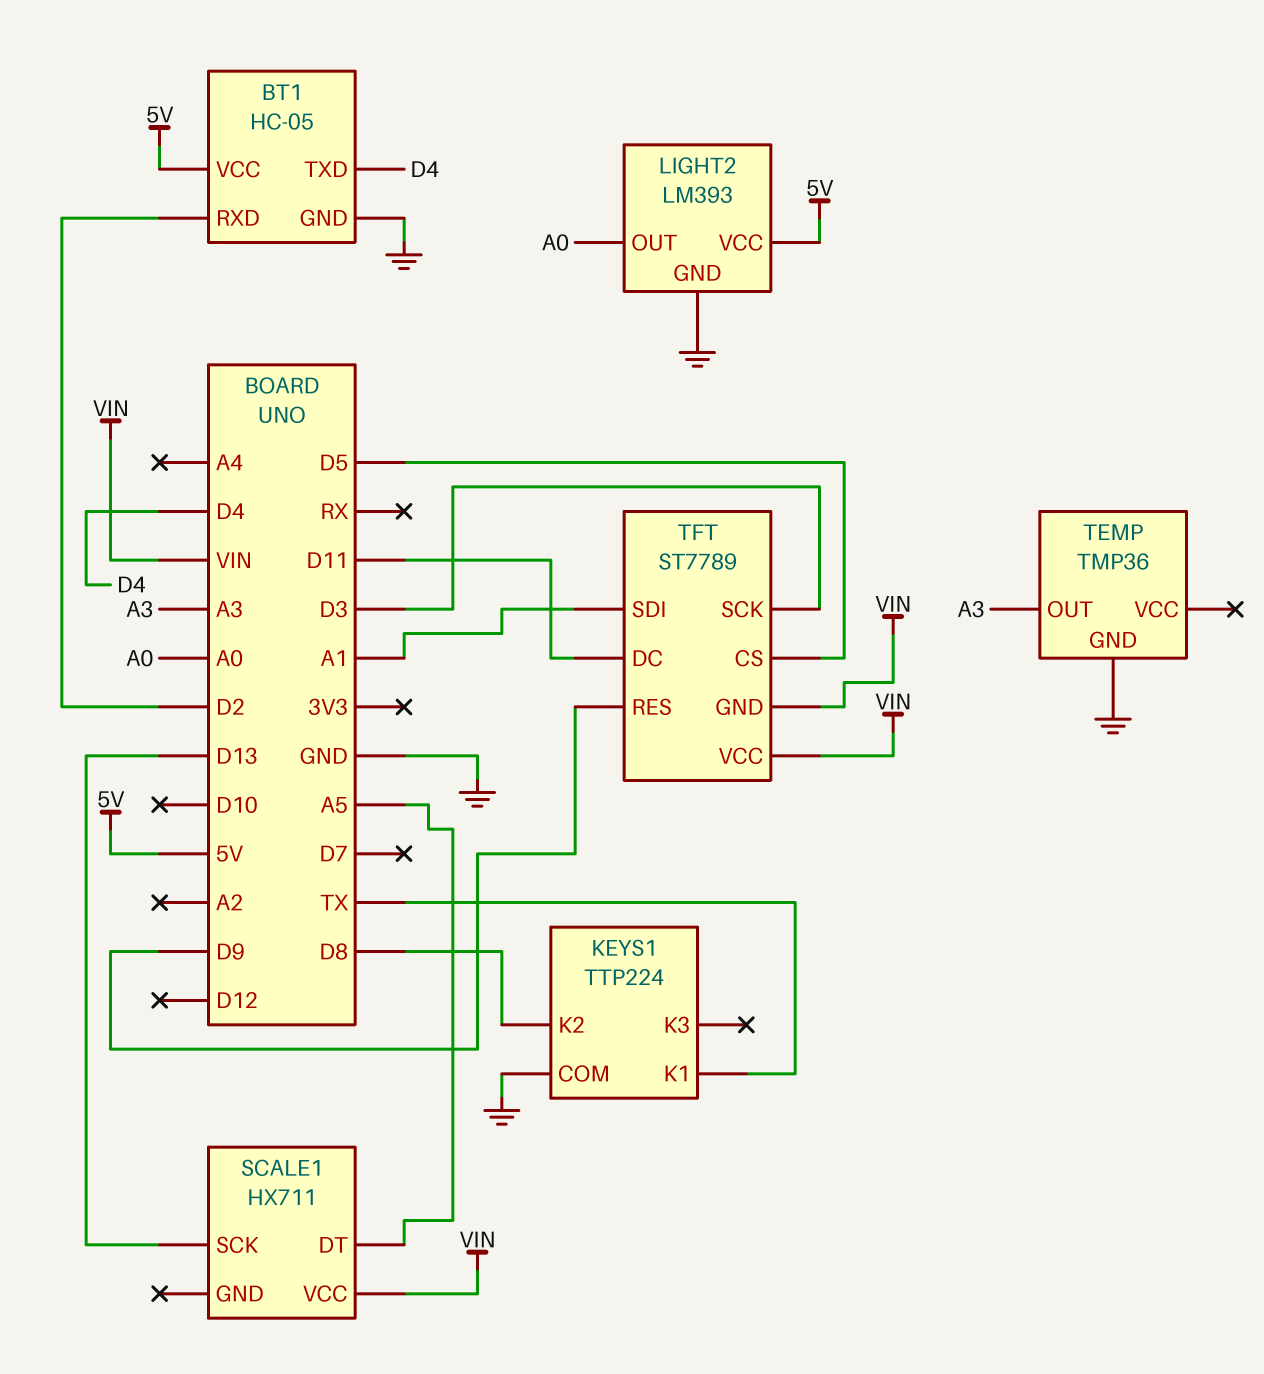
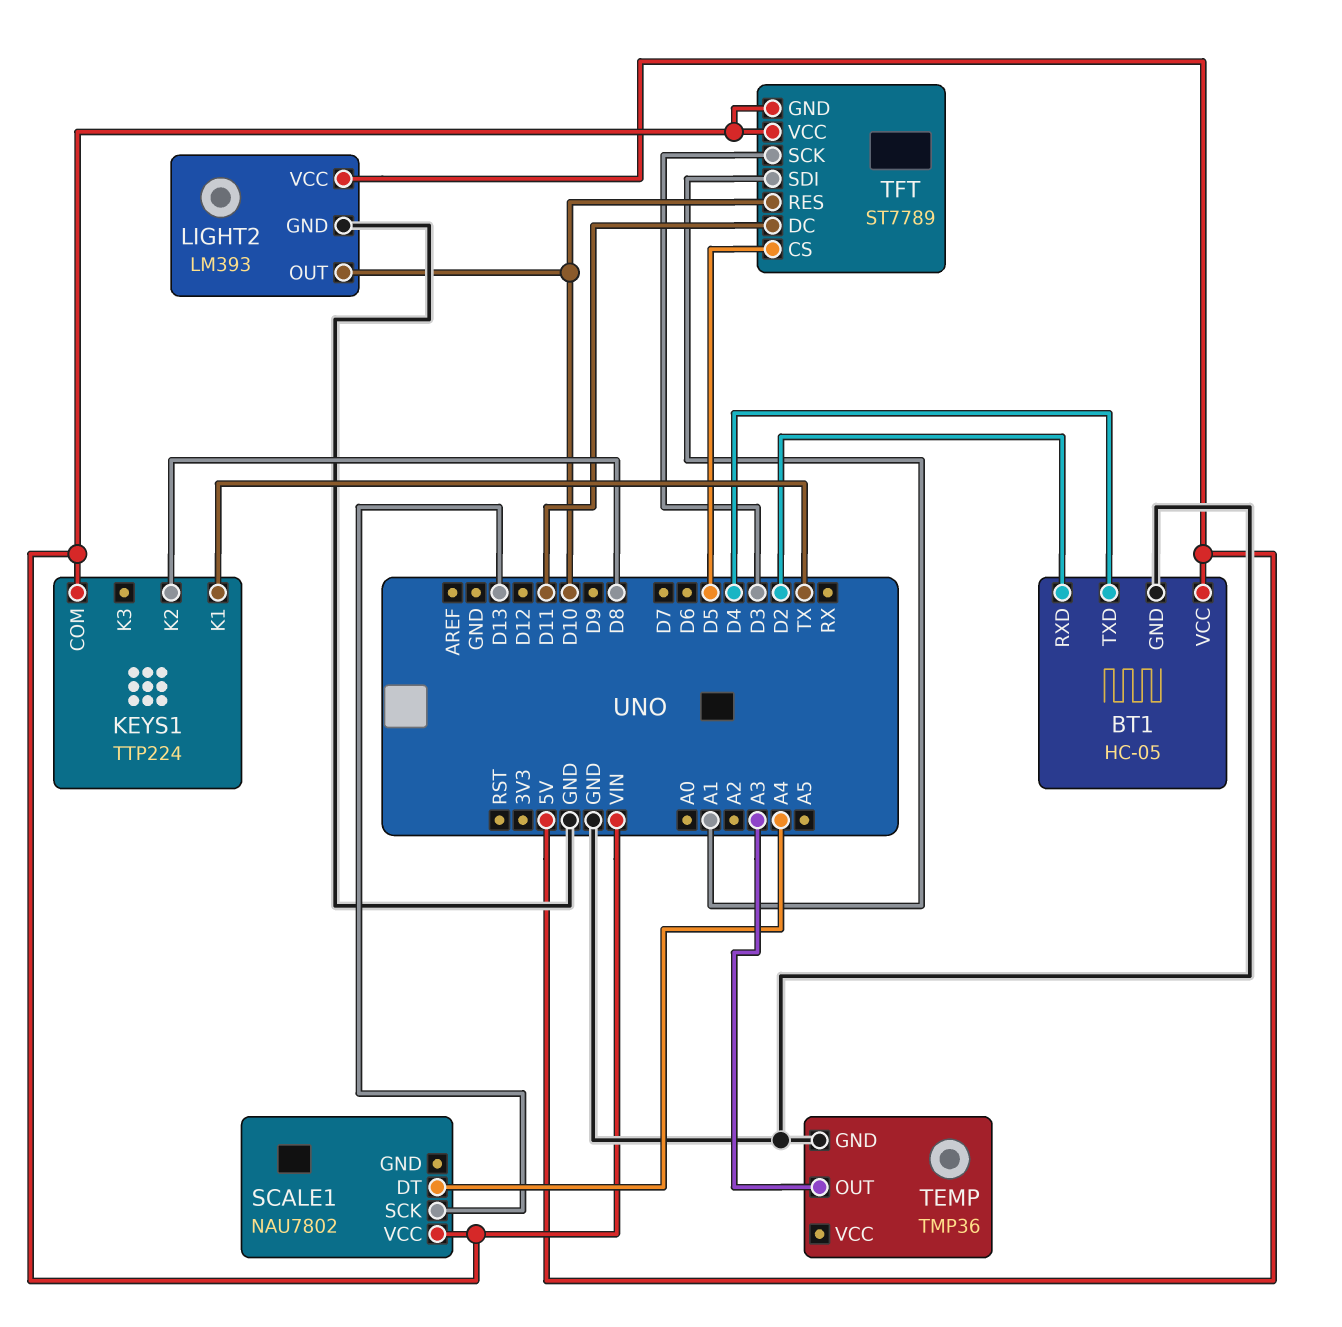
KEYS1 pin COM: GND -> VIN
LIGHT2 pin OUT: A0 -> D10
SCALE1: HX711 -> NAU7802
SCALE1 pin DT: A5 -> A4
TFT pin RES: D9 -> D10

